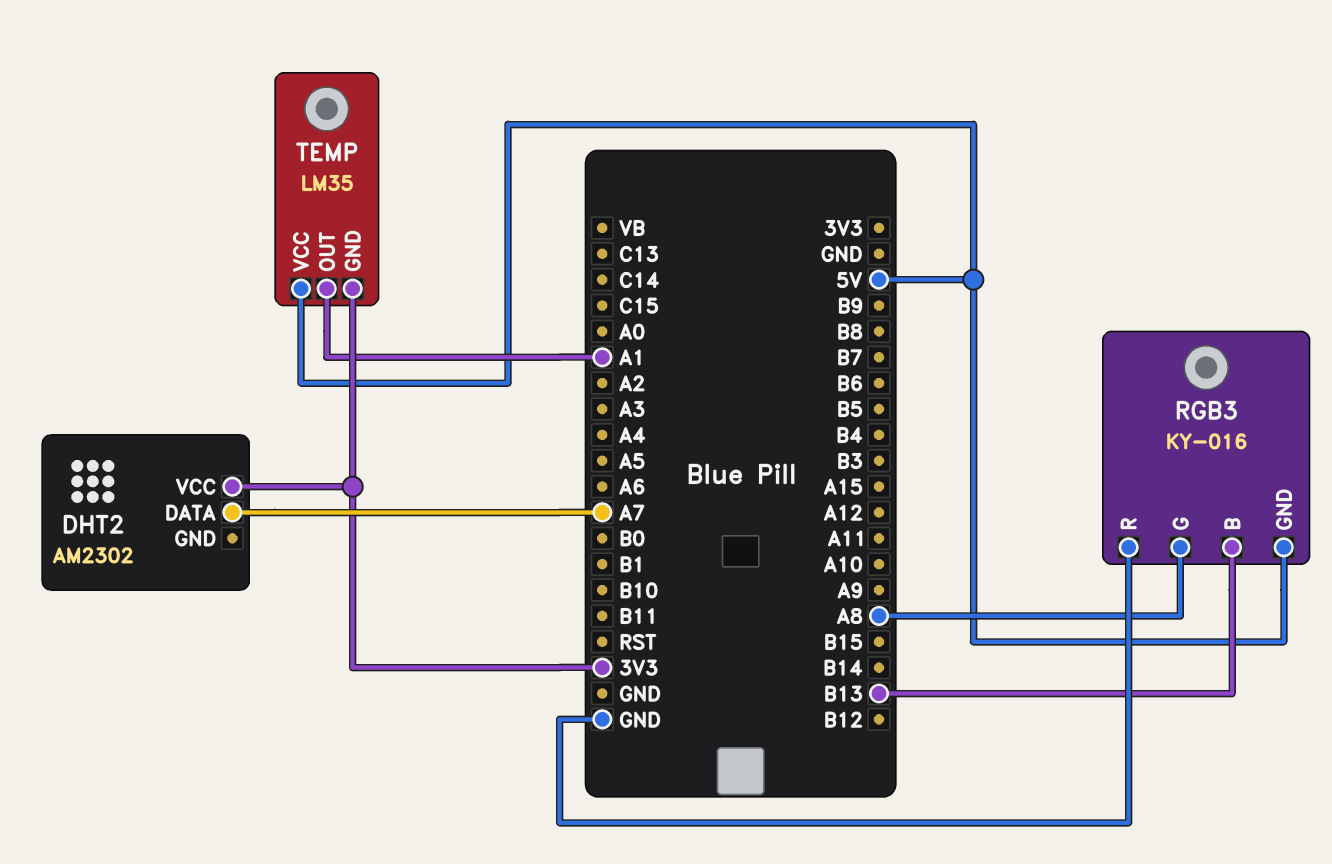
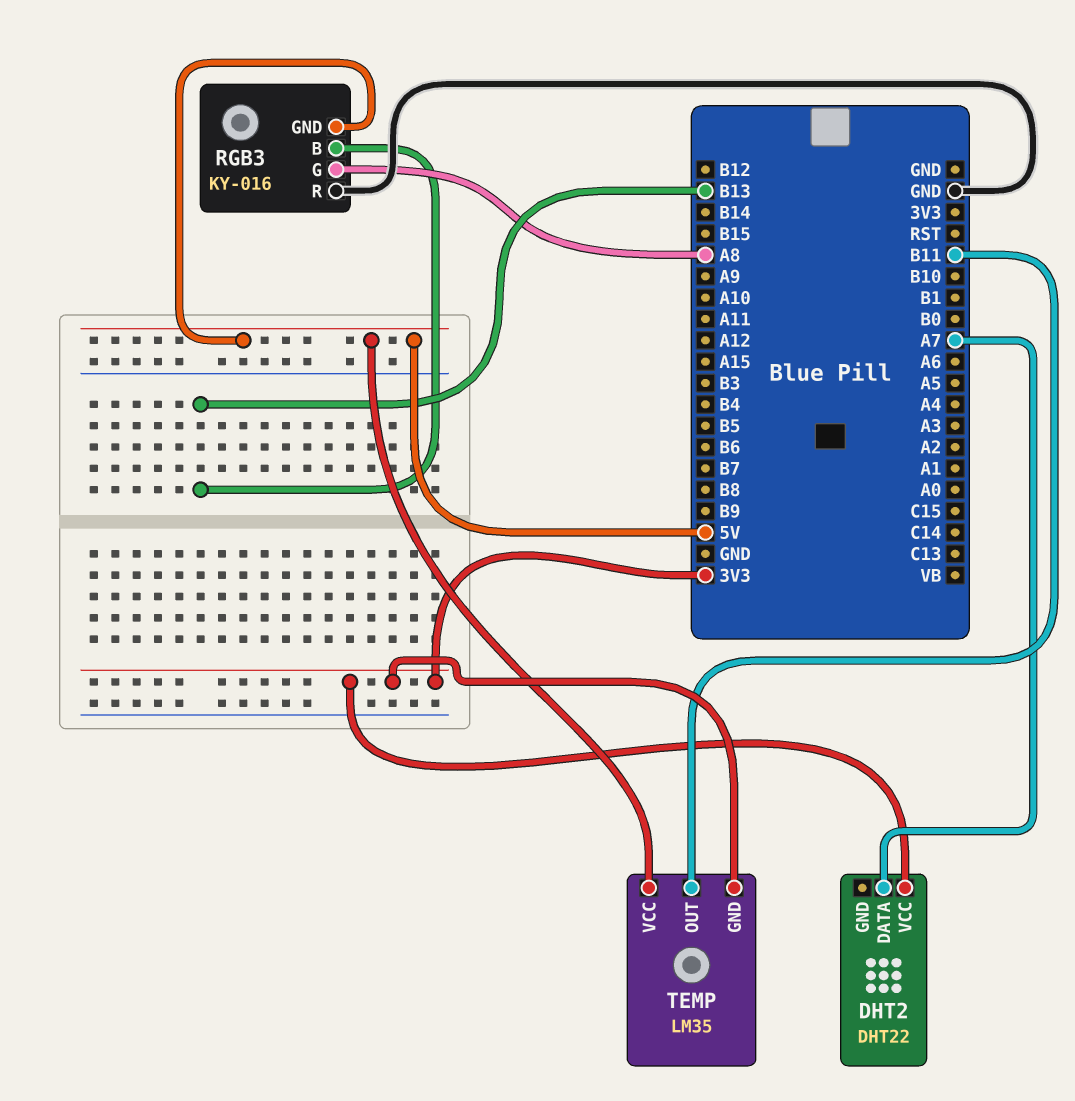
DHT2: AM2302 -> DHT22
TEMP pin OUT: A1 -> B11

